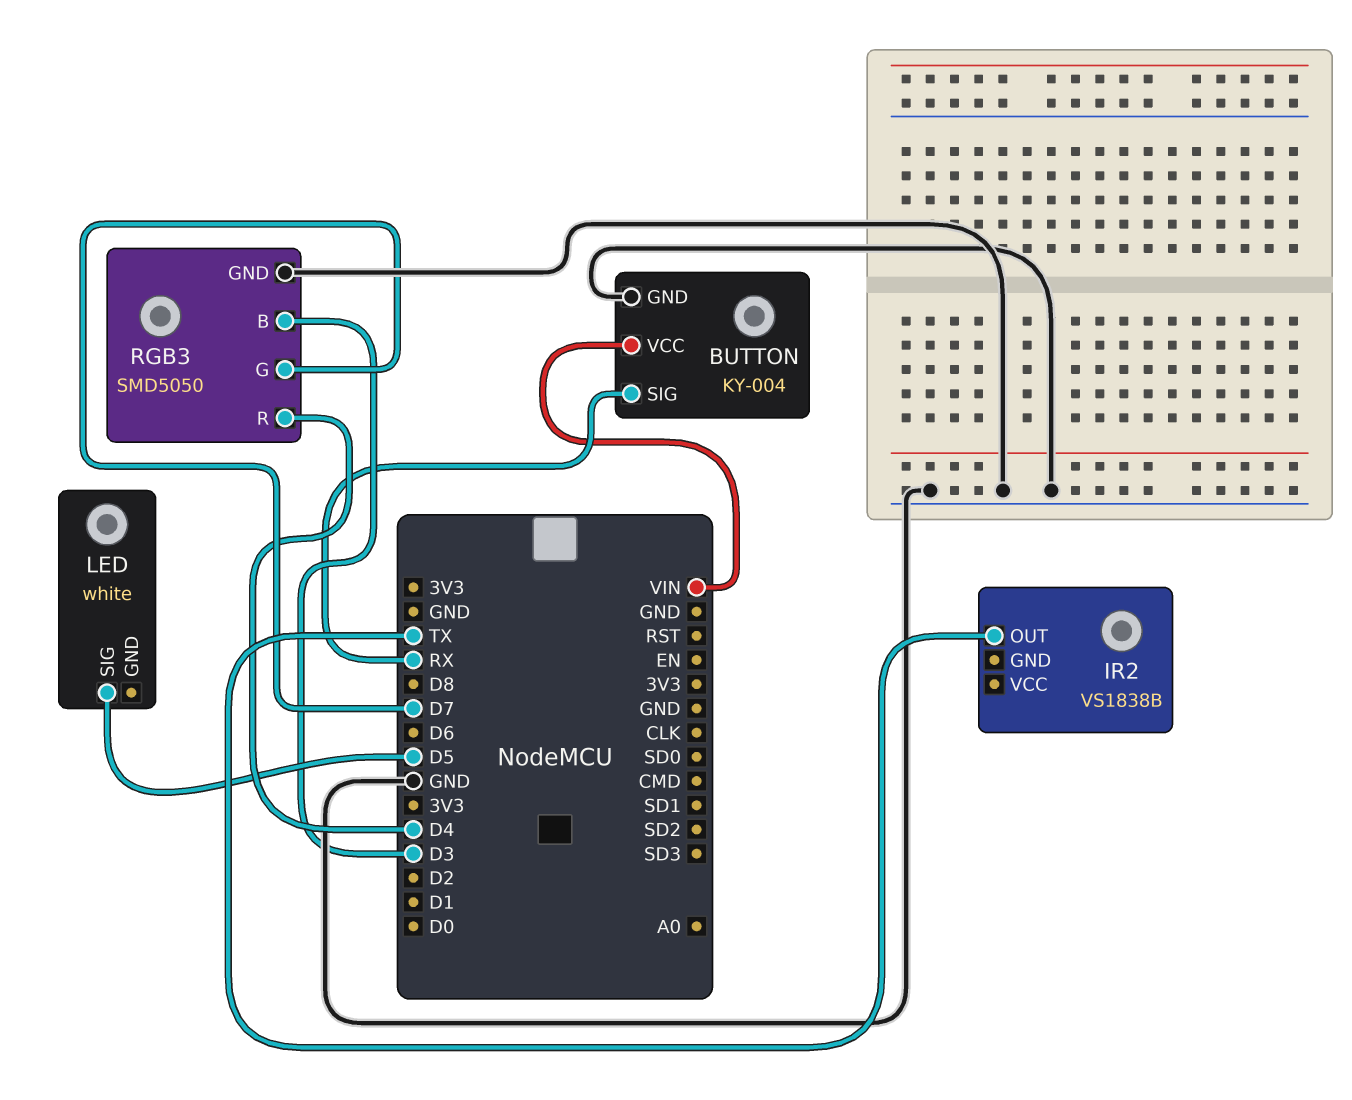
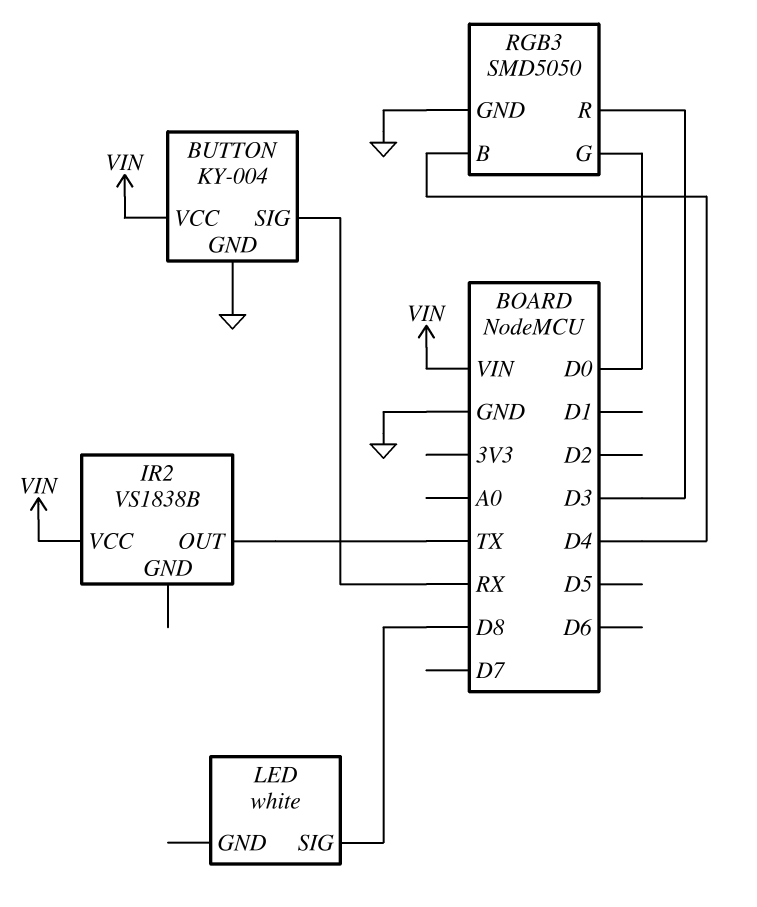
IR2 pin VCC: none -> VIN
LED pin SIG: D5 -> D8
RGB3 pin B: D3 -> D4
RGB3 pin G: D7 -> D0
RGB3 pin R: D4 -> D3

